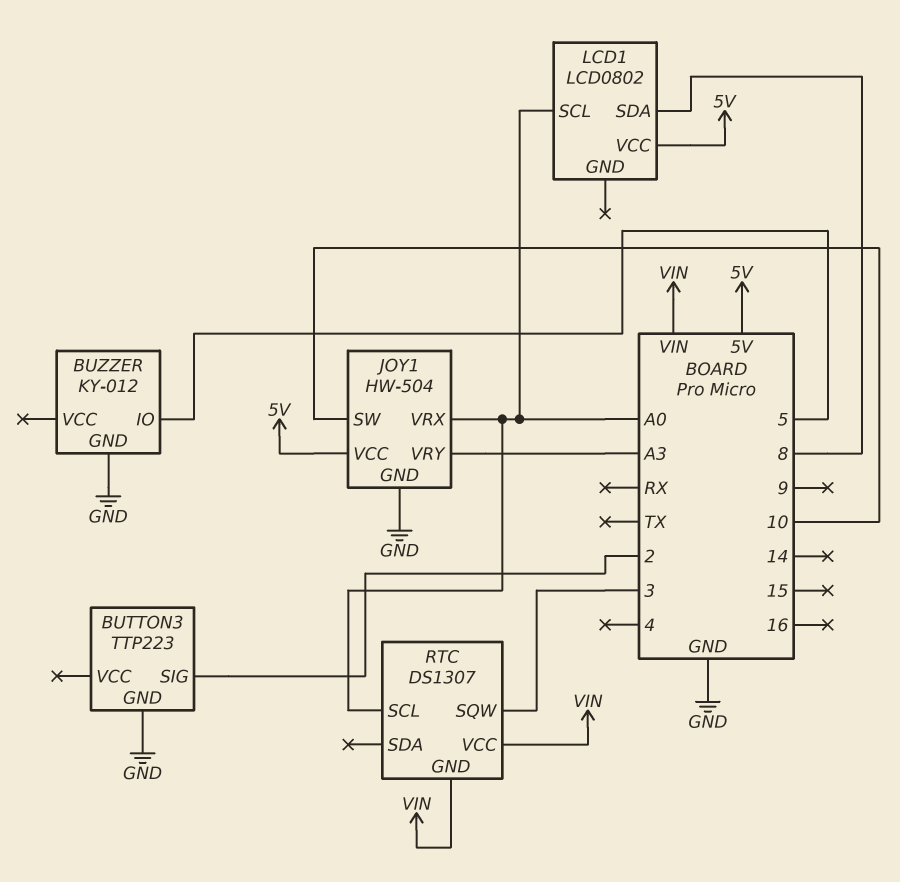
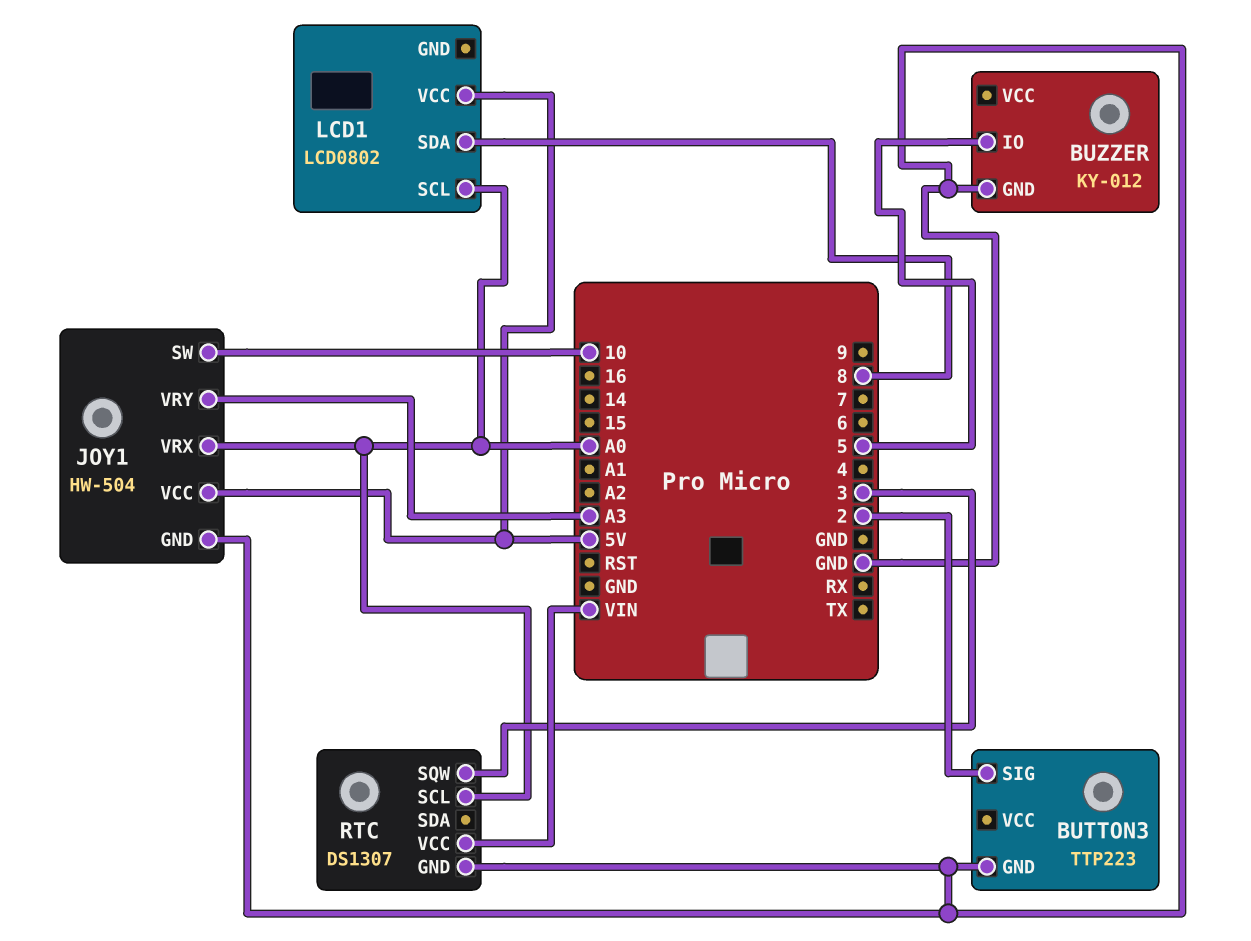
RTC pin GND: VIN -> GND

